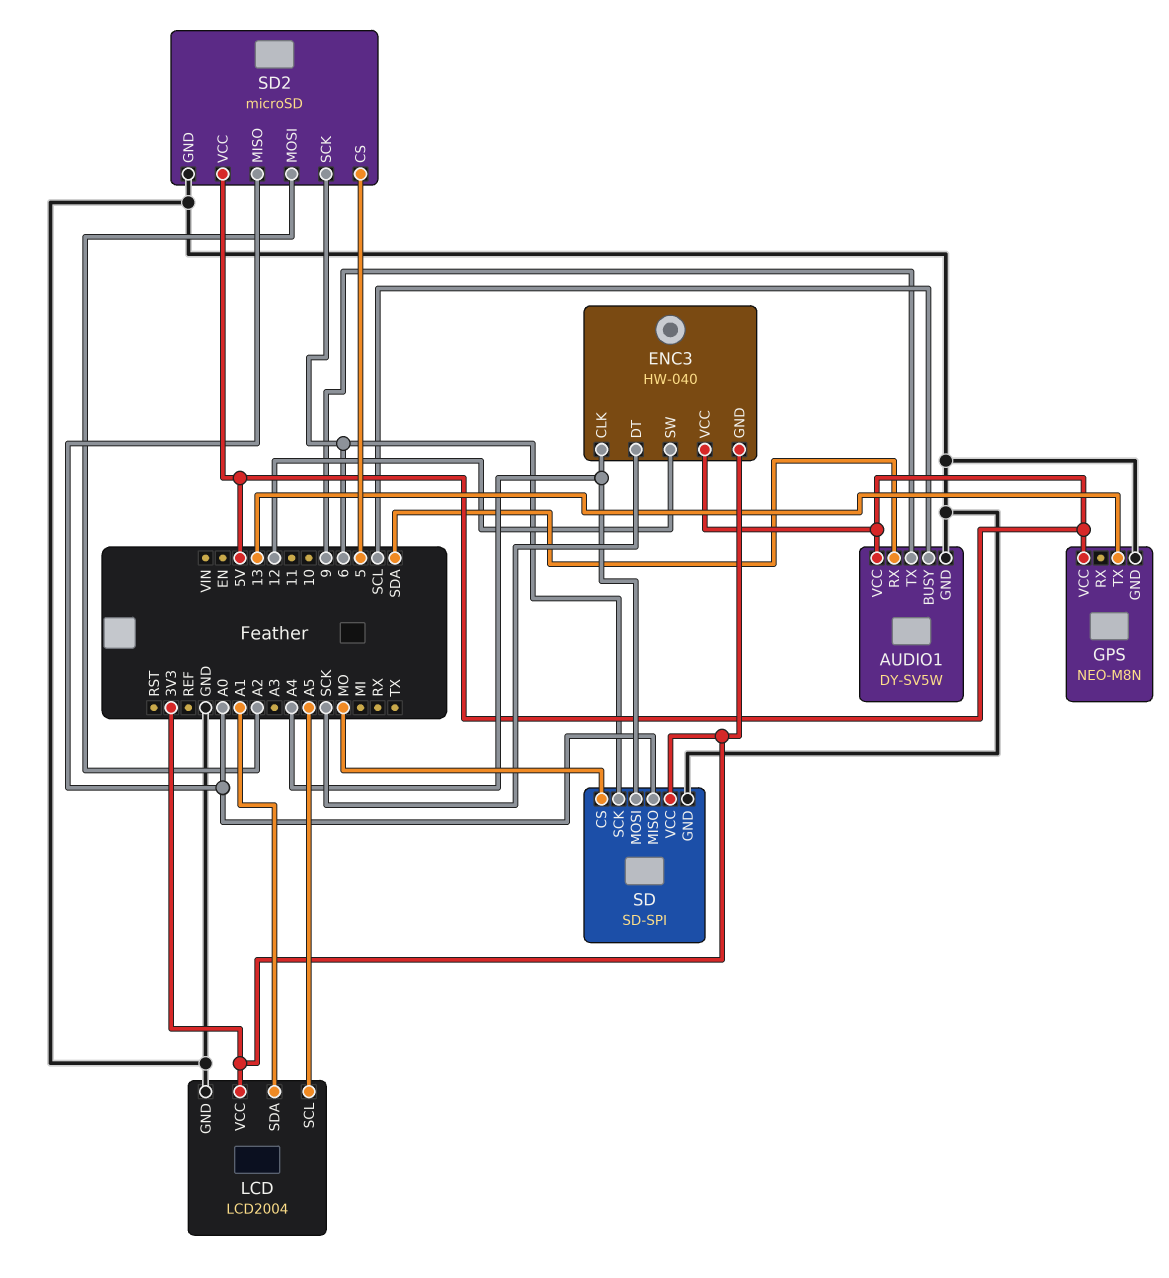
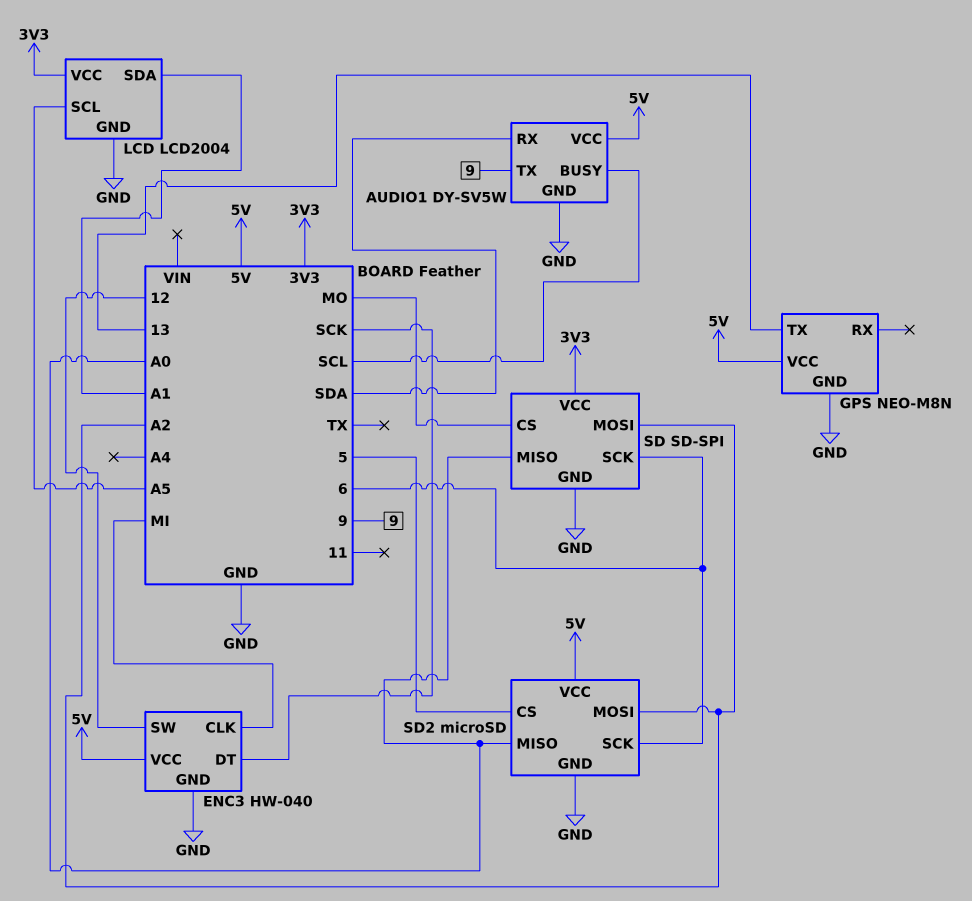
ENC3 pin CLK: A4 -> MI
ENC3 pin GND: 3V3 -> GND
SD pin MOSI: A4 -> A2

